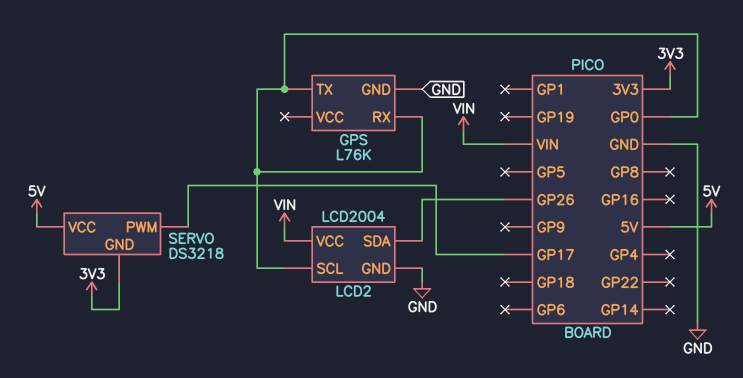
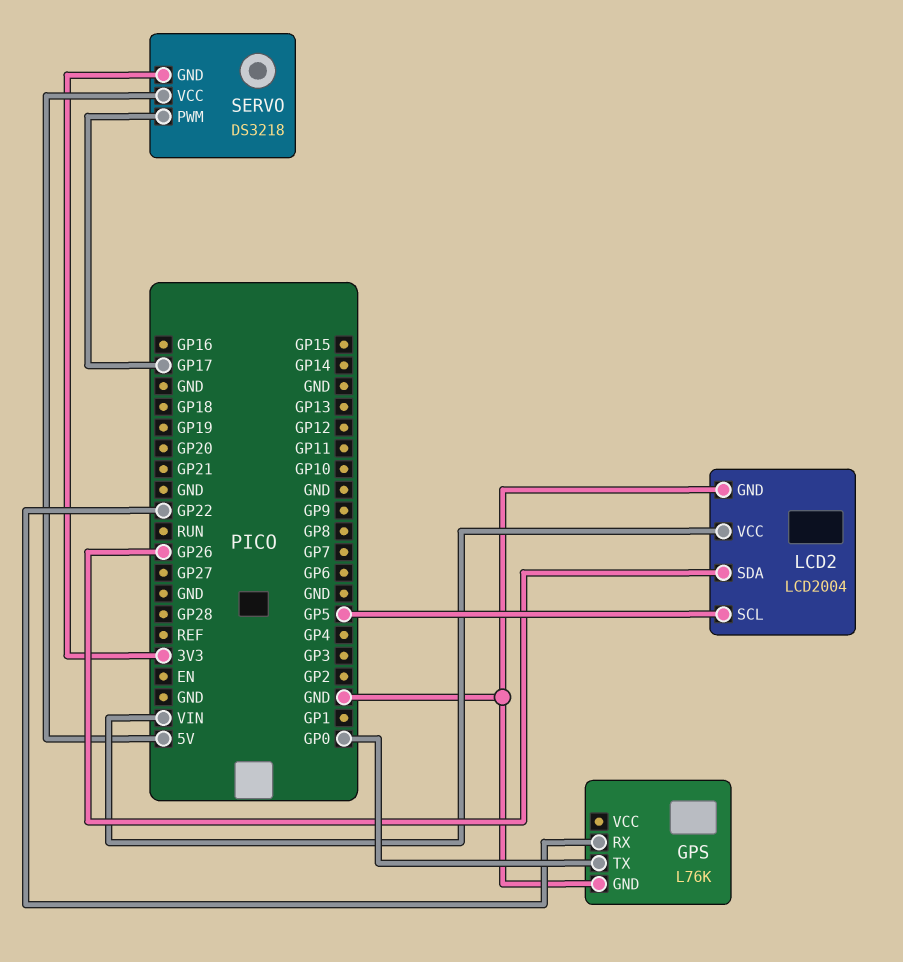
GPS pin RX: GP0 -> GP22
LCD2 pin SCL: GP0 -> GP5

